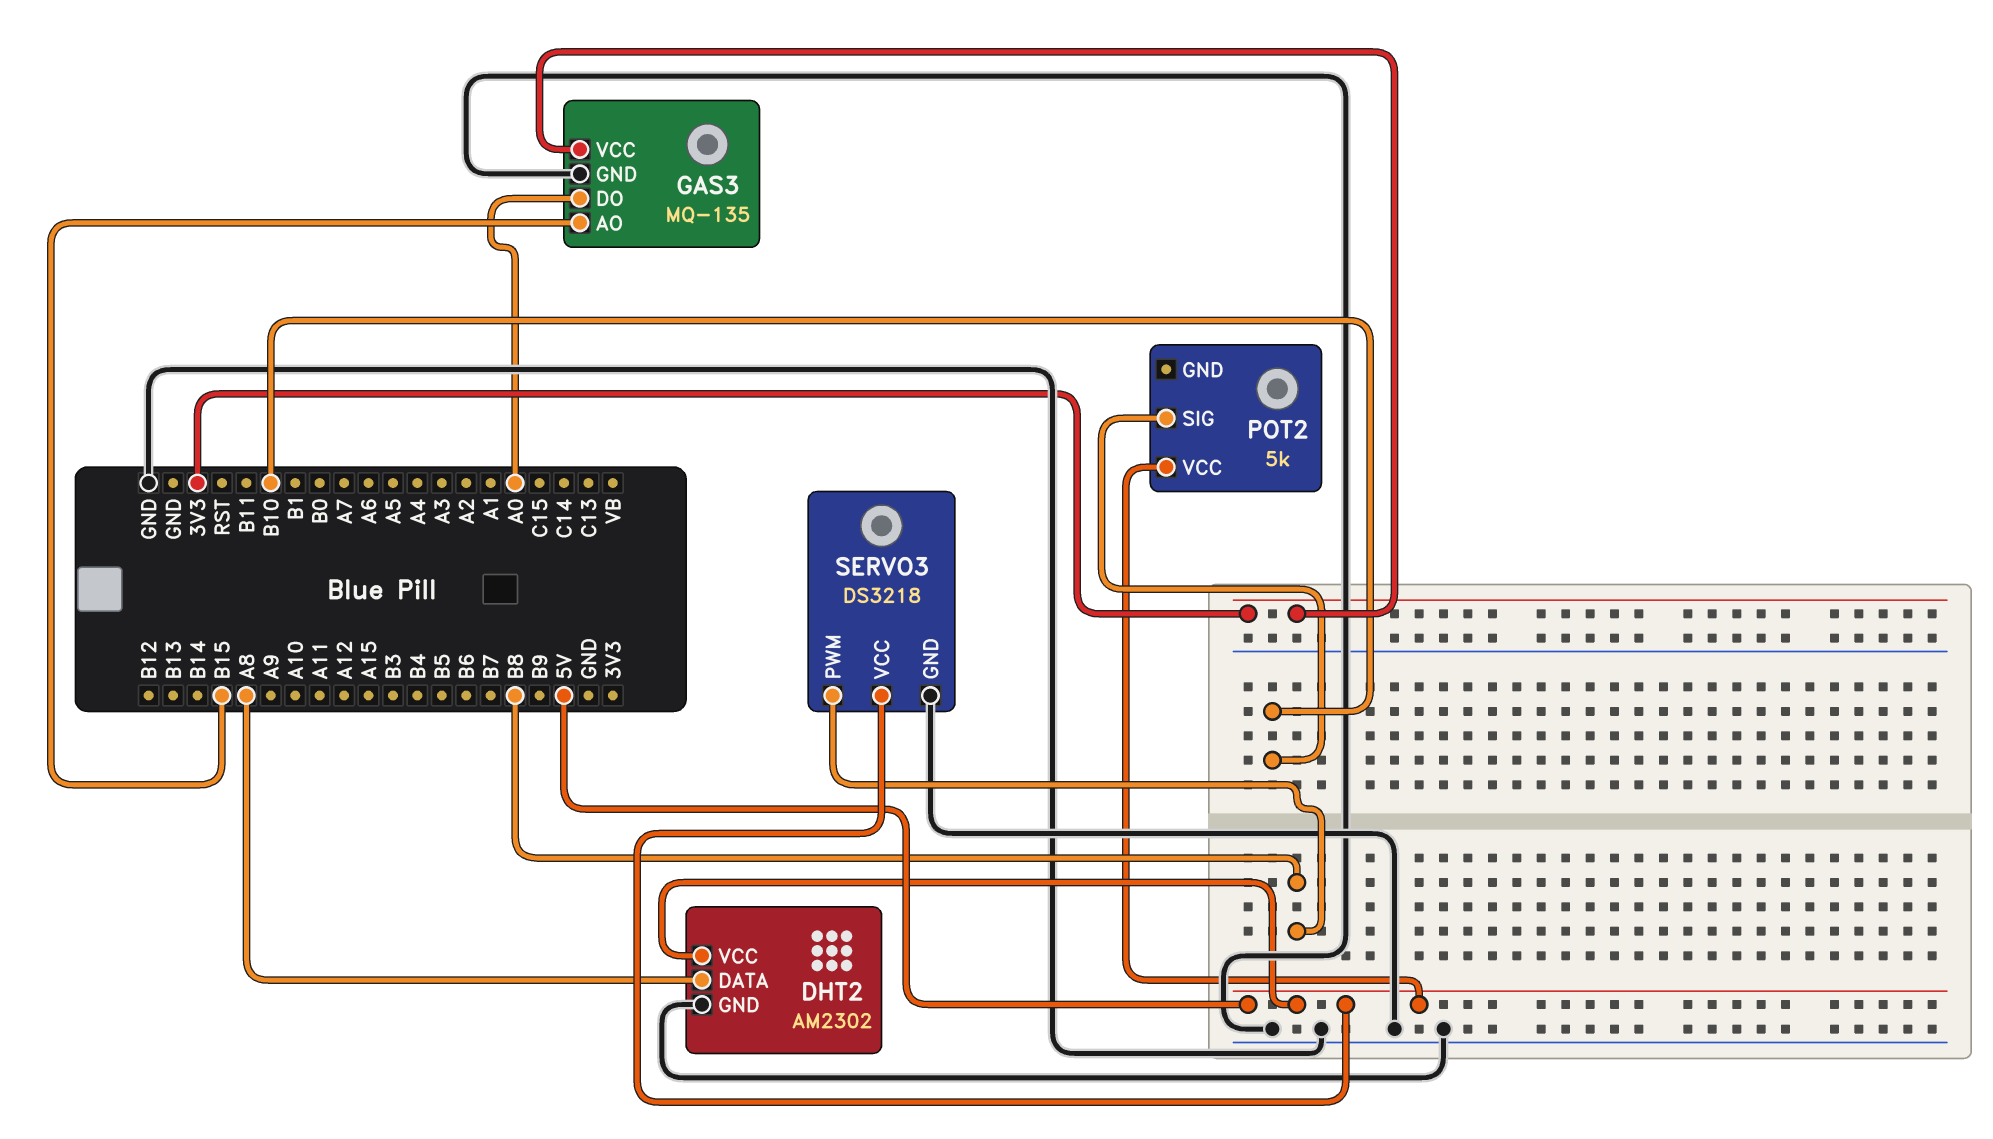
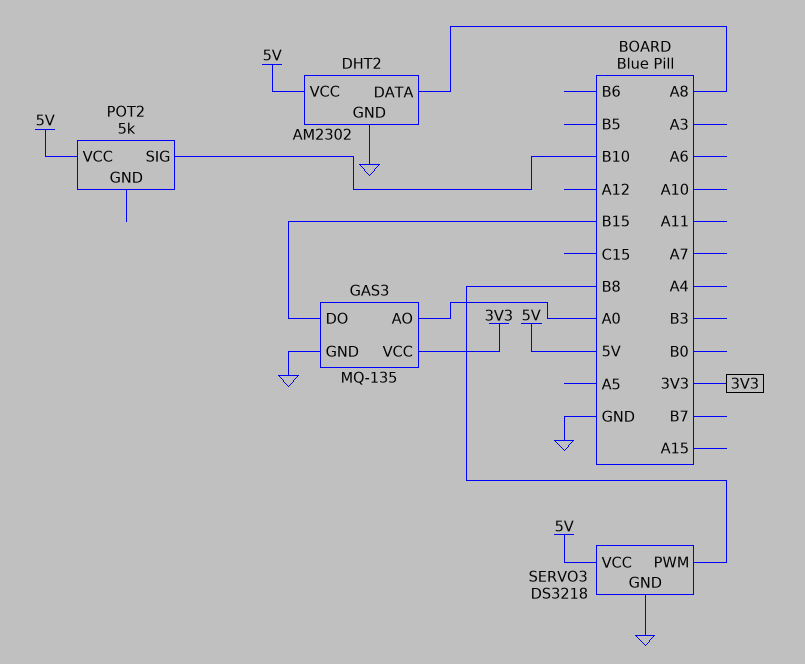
GAS3 pin AO: B15 -> A0
GAS3 pin DO: A0 -> B15

